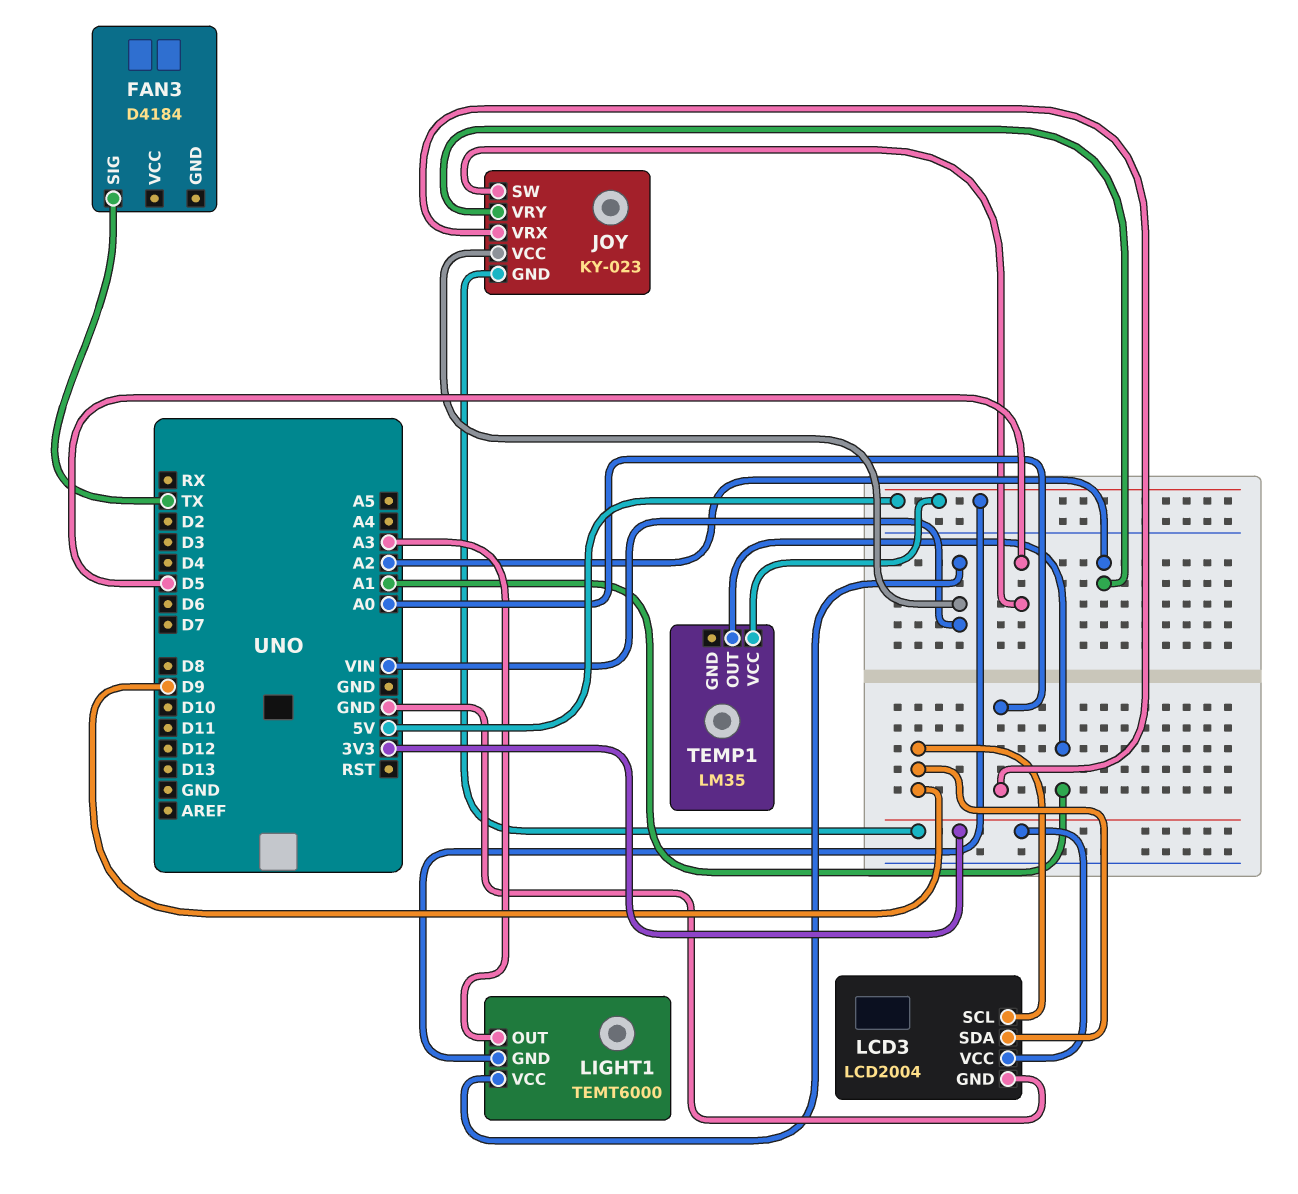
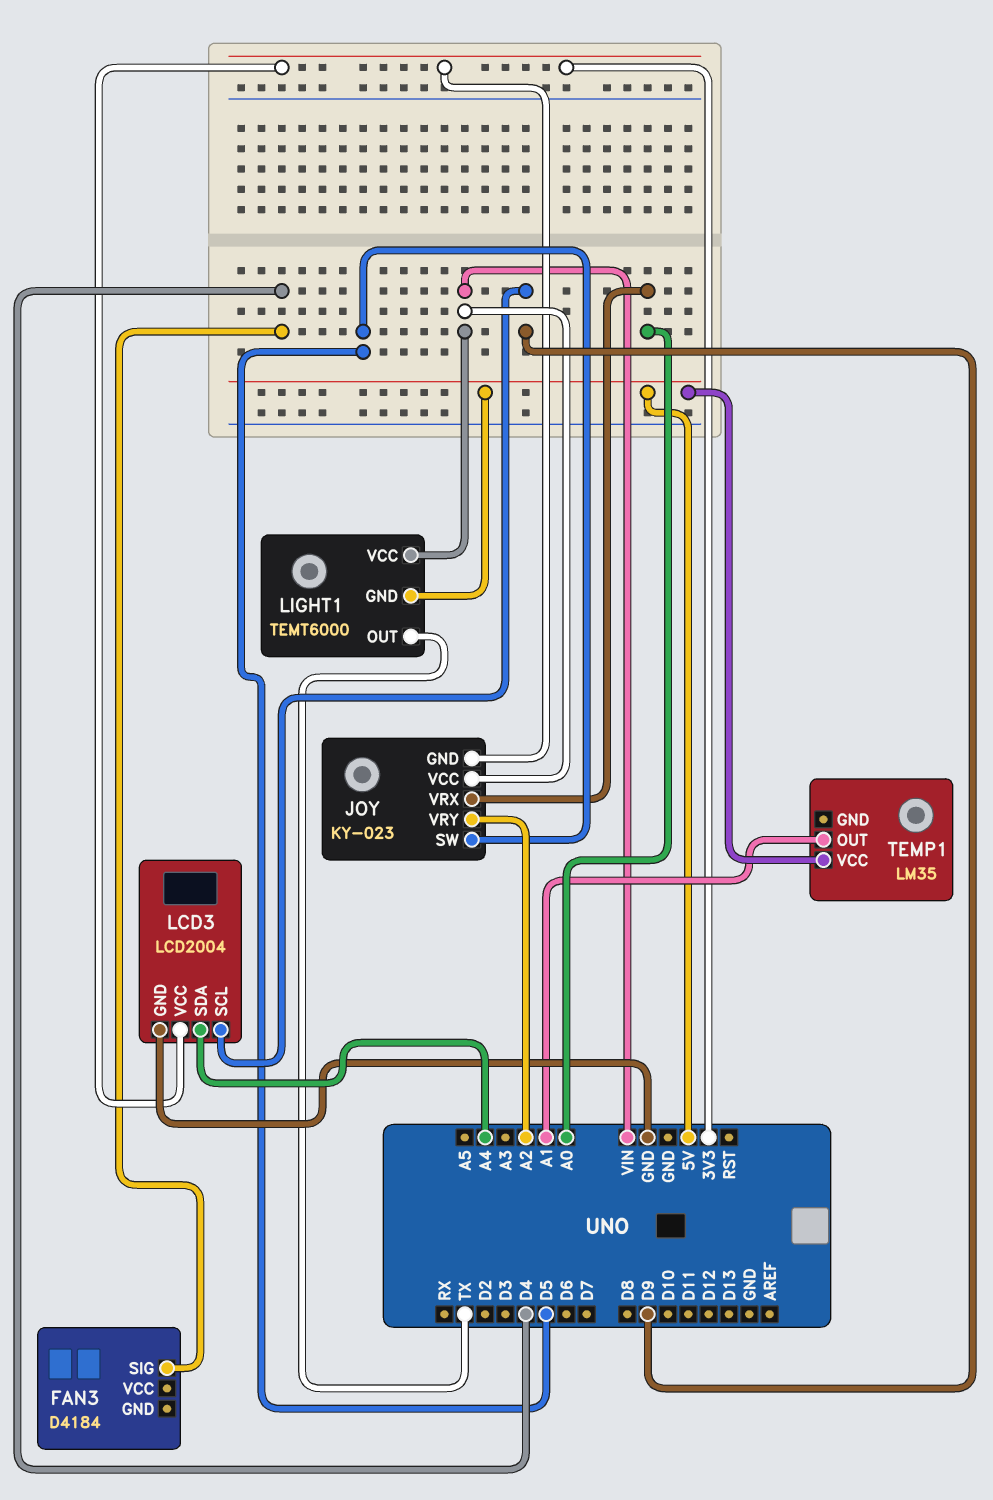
FAN3 pin SIG: TX -> D4
LCD3 pin SDA: D9 -> A4
LIGHT1 pin OUT: A3 -> TX

